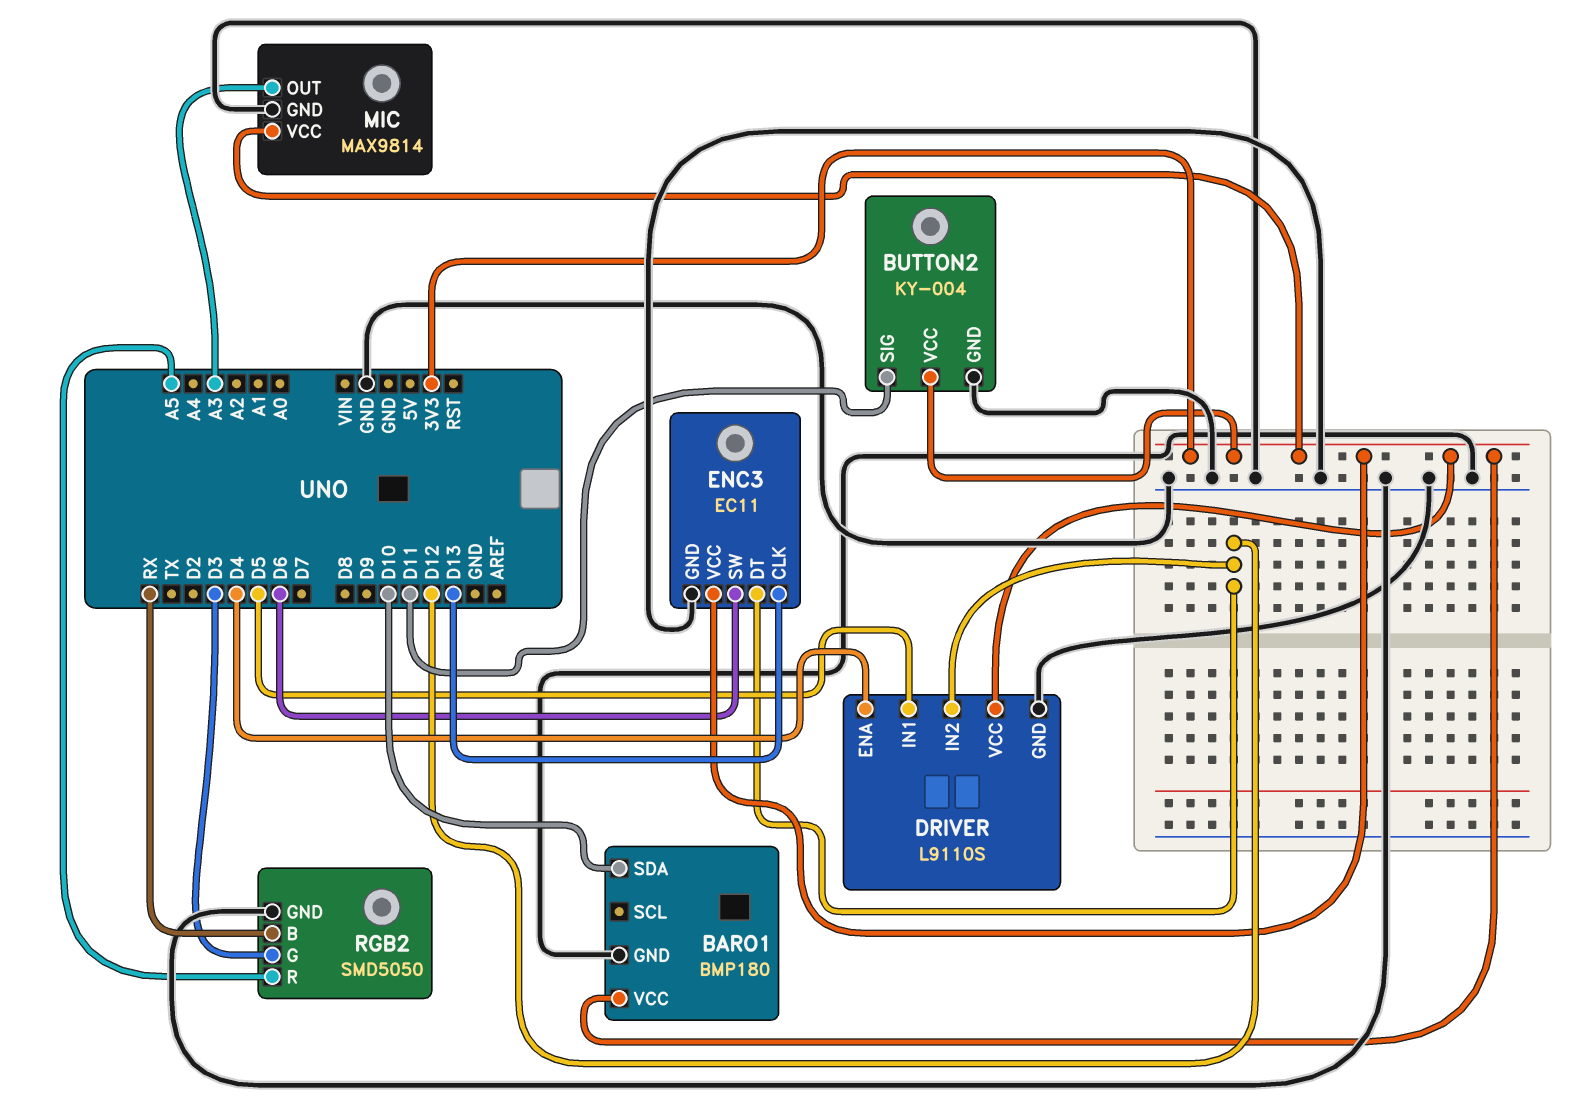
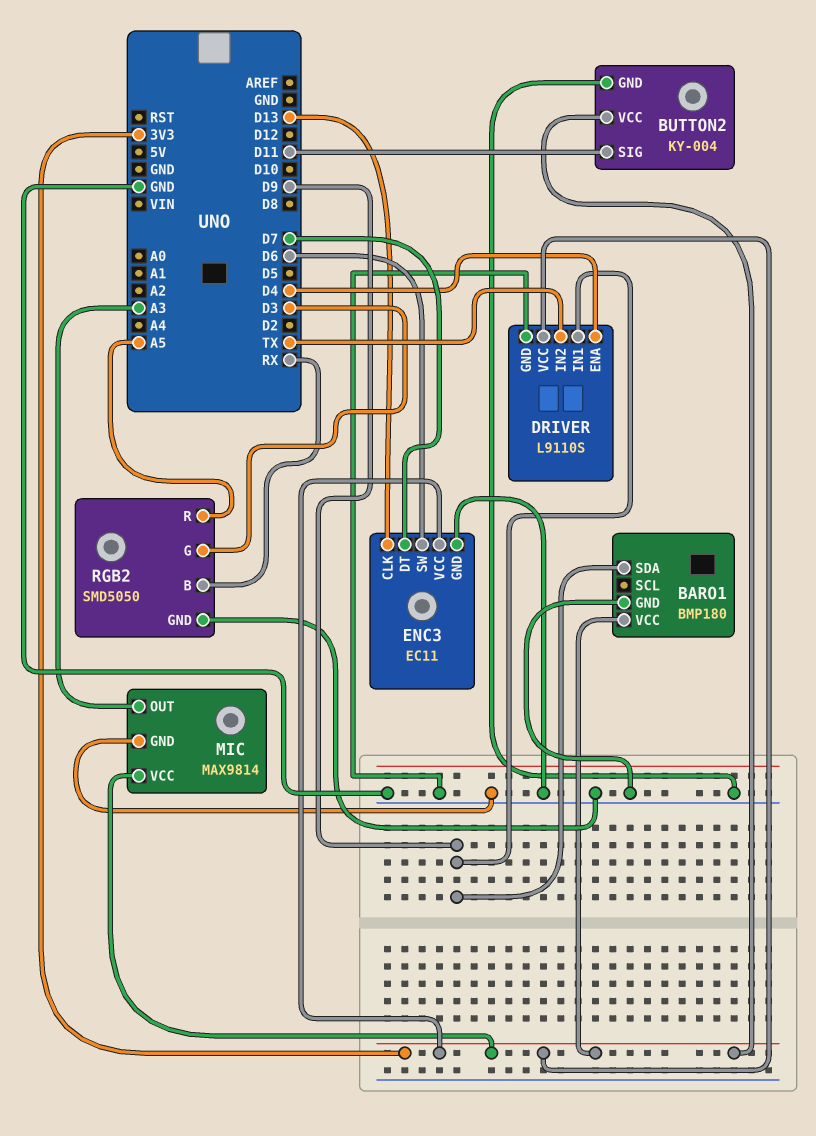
BARO1 pin SDA: D10 -> D9
DRIVER pin IN1: D5 -> D9
DRIVER pin IN2: D12 -> TX
ENC3 pin DT: D12 -> D7

